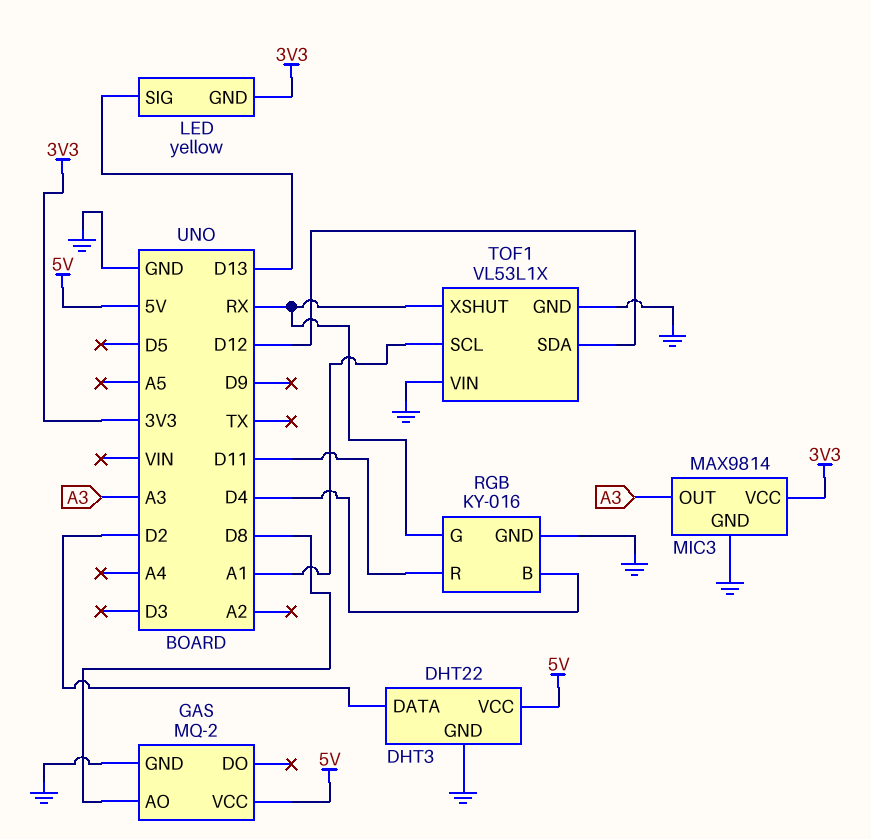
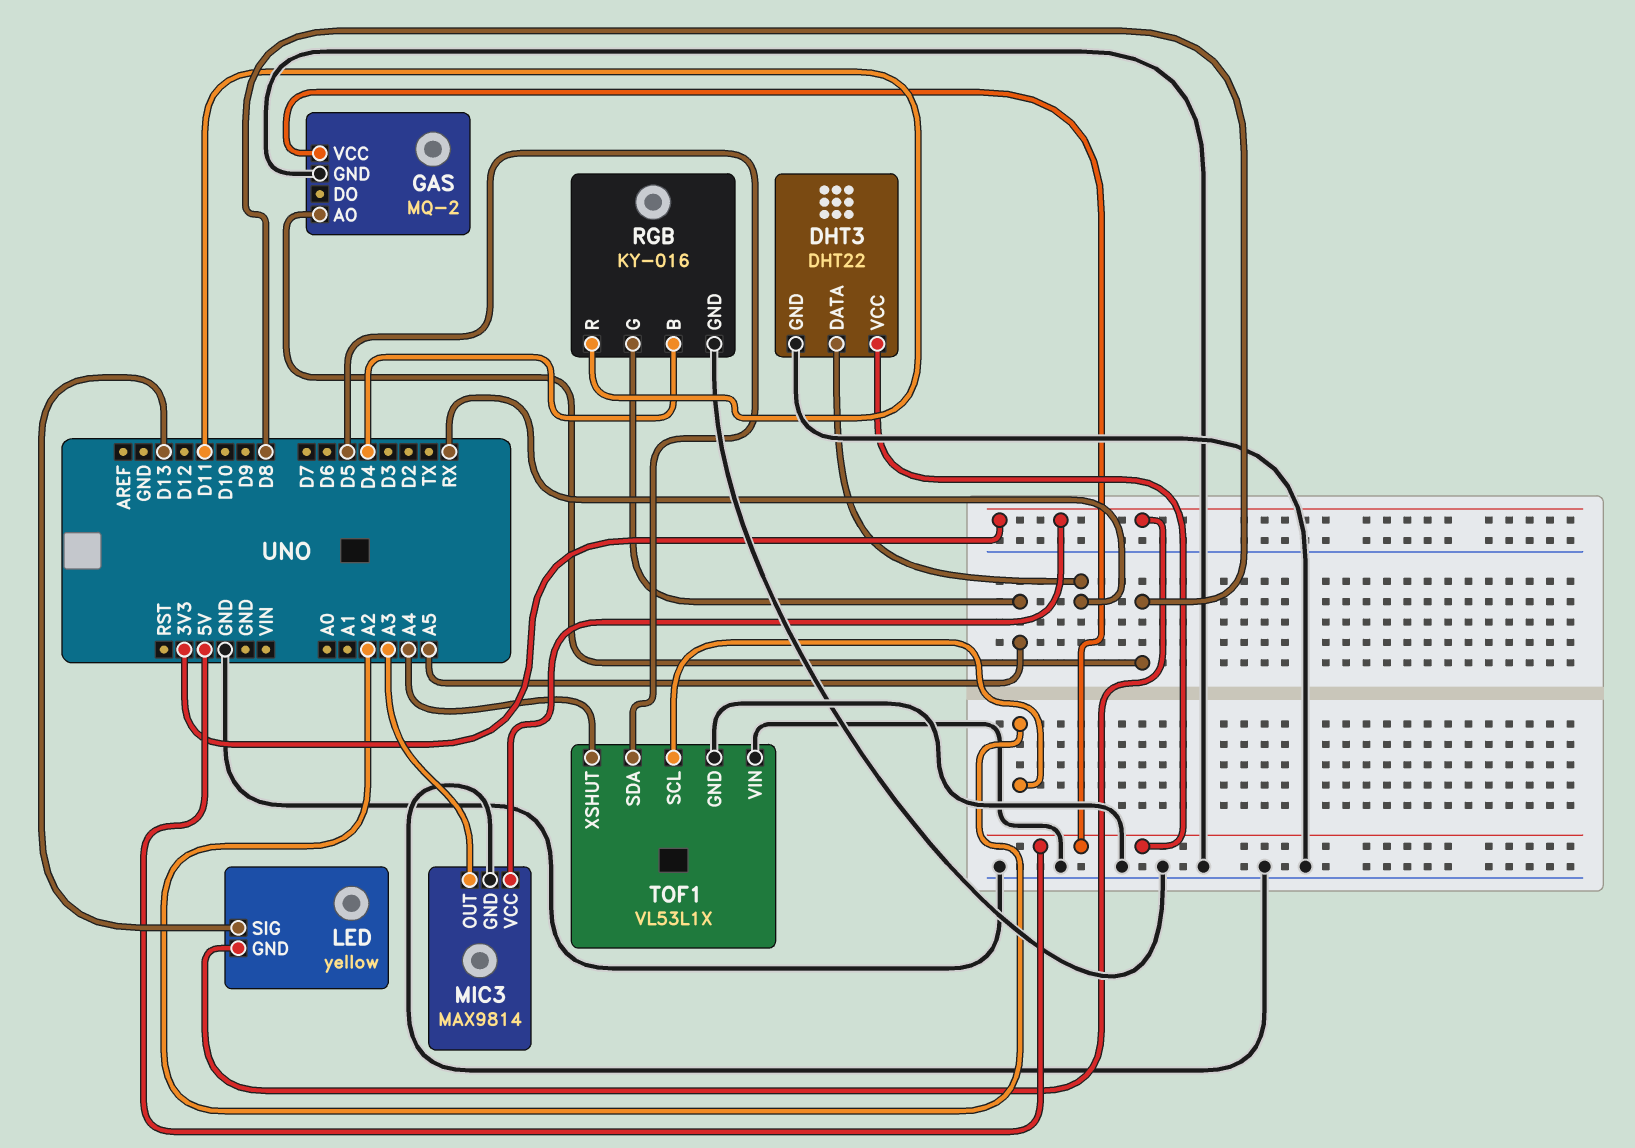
DHT3 pin DATA: D2 -> RX
RGB pin G: RX -> A5
TOF1 pin SCL: A1 -> A2
TOF1 pin SDA: D12 -> D5
TOF1 pin XSHUT: RX -> A4

